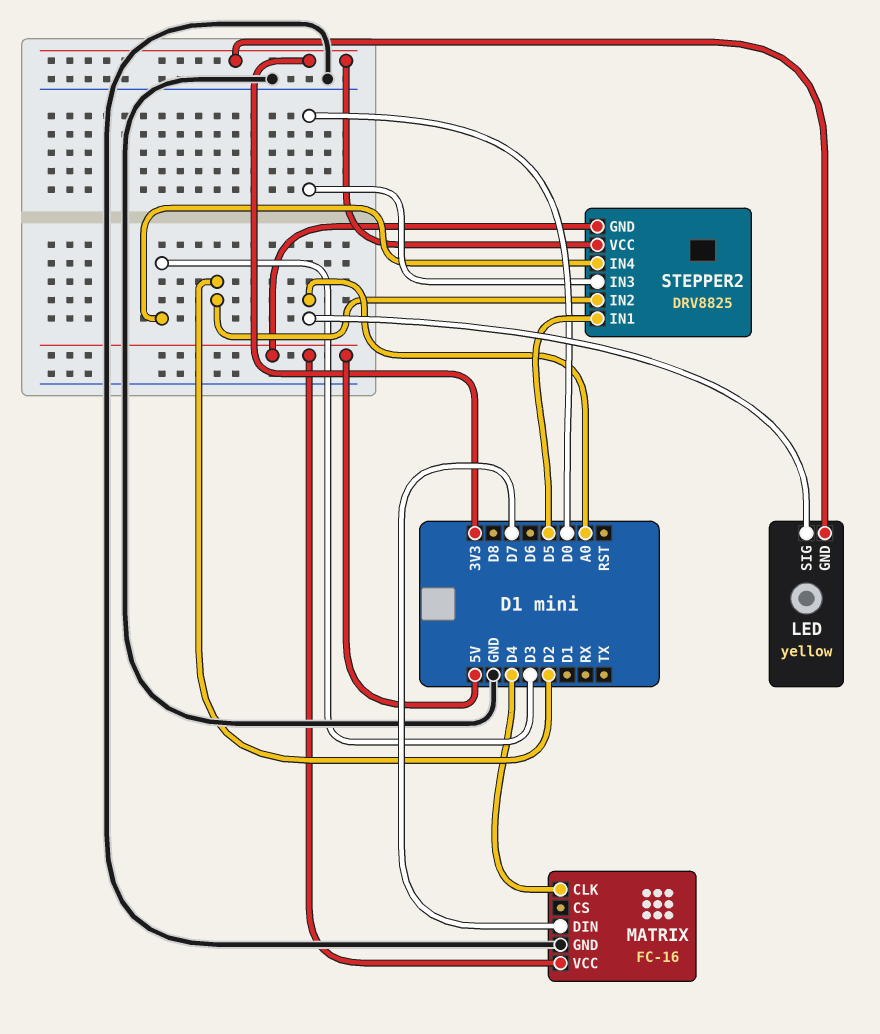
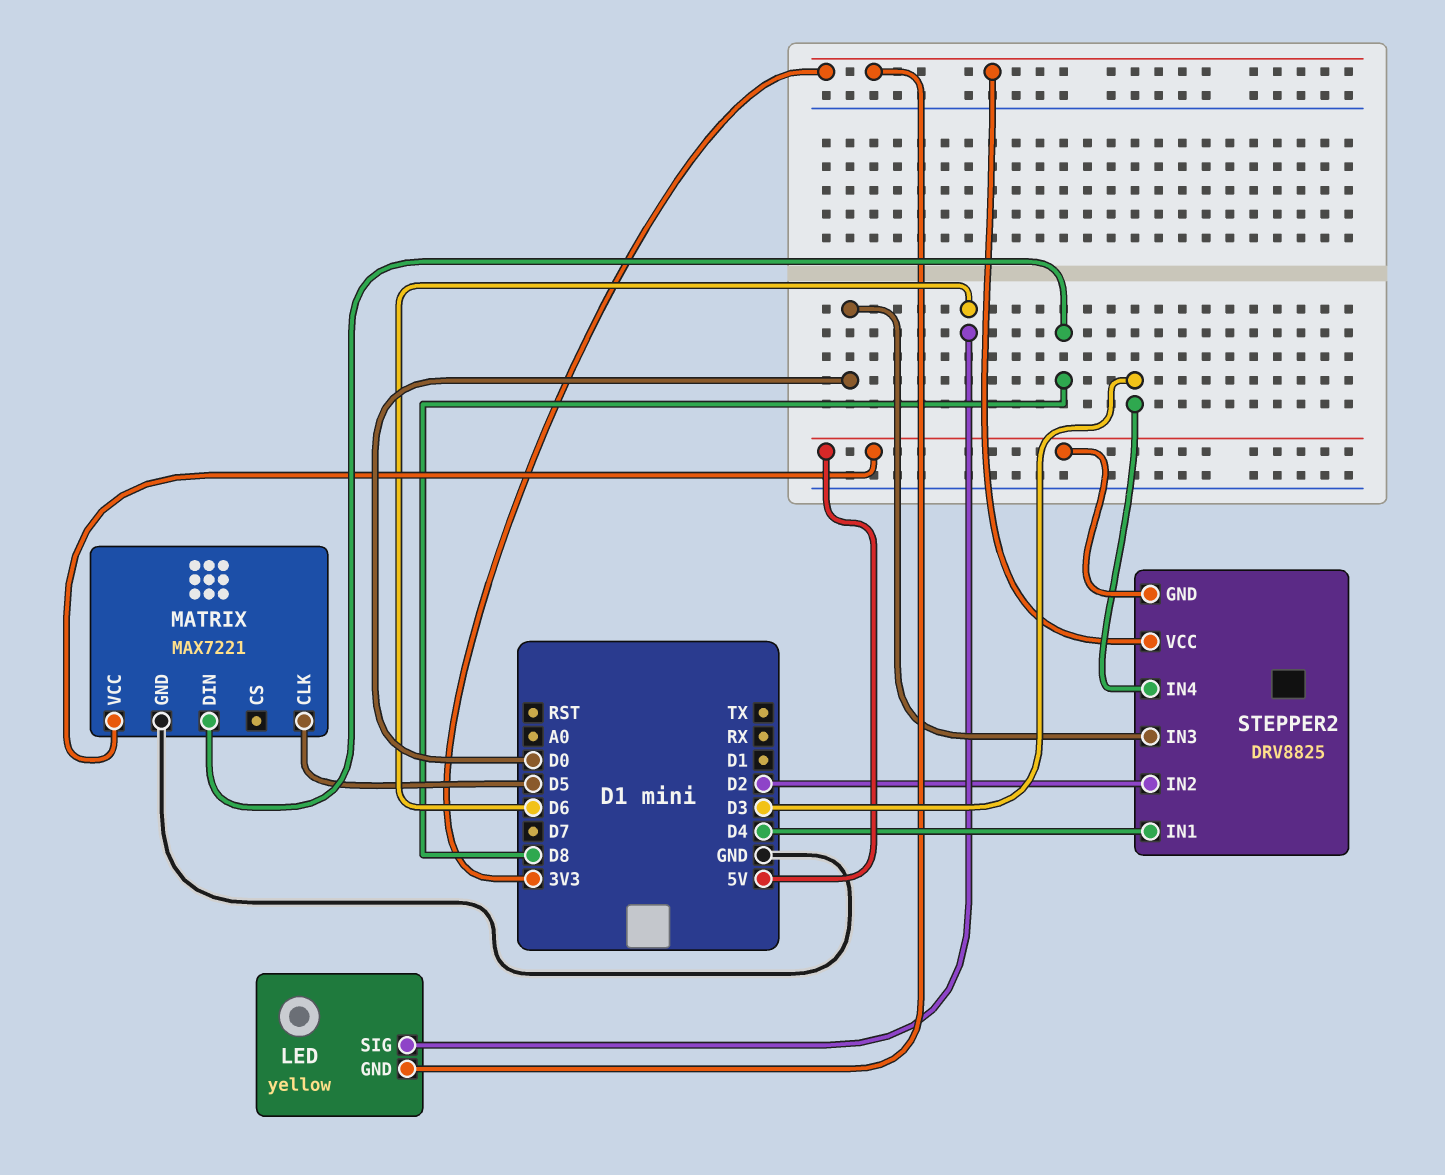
LED pin SIG: A0 -> D6
MATRIX: FC-16 -> MAX7221
MATRIX pin CLK: D4 -> D5
MATRIX pin DIN: D7 -> D8
STEPPER2 pin IN1: D5 -> D4

